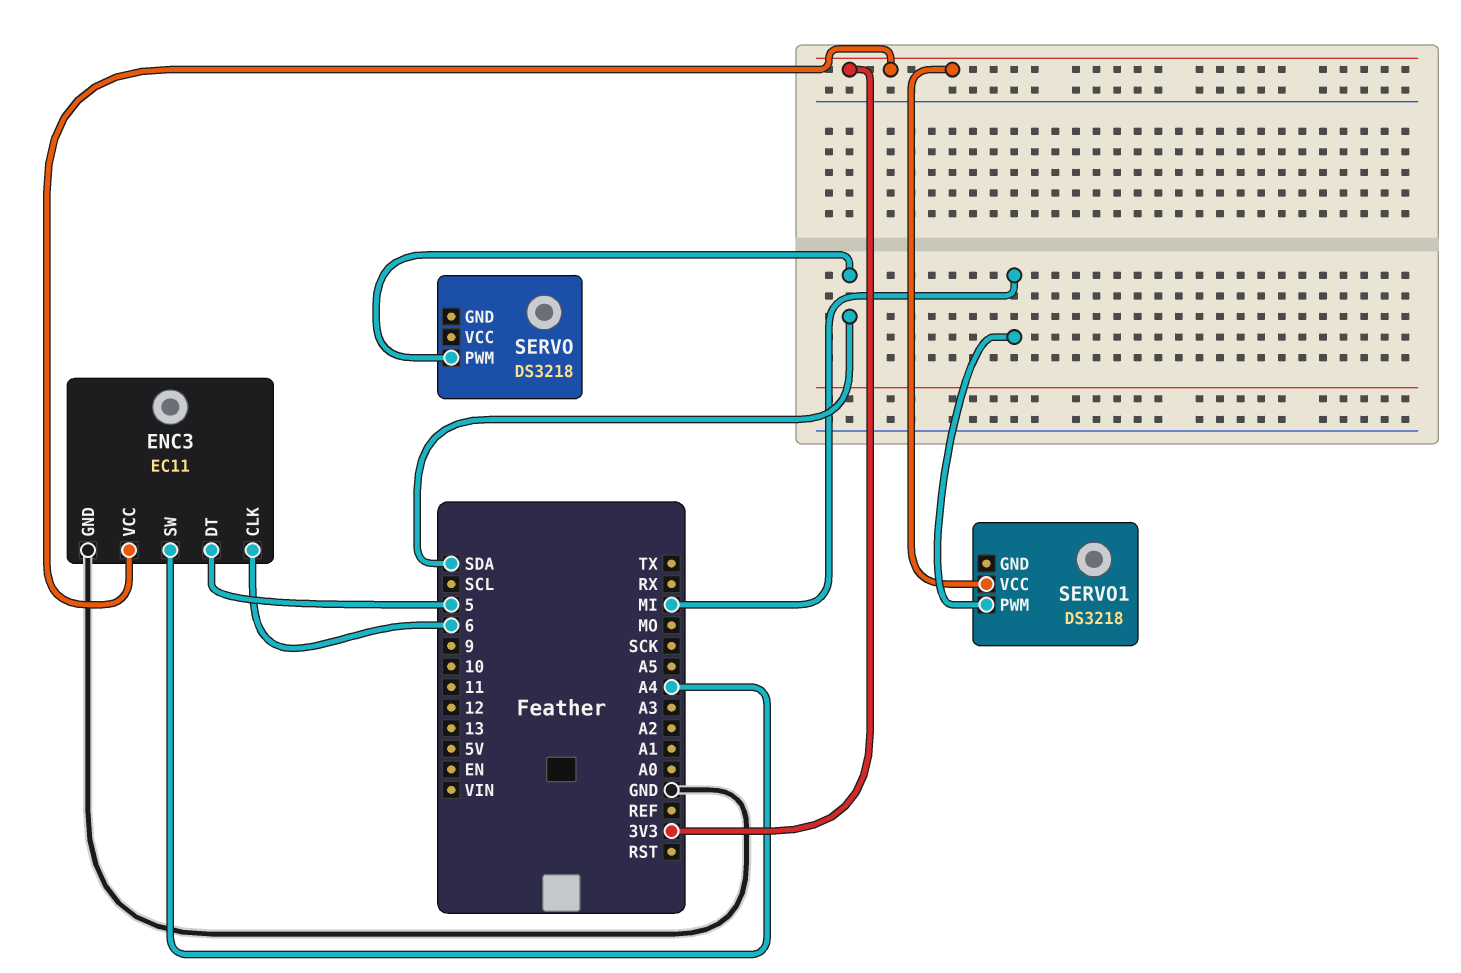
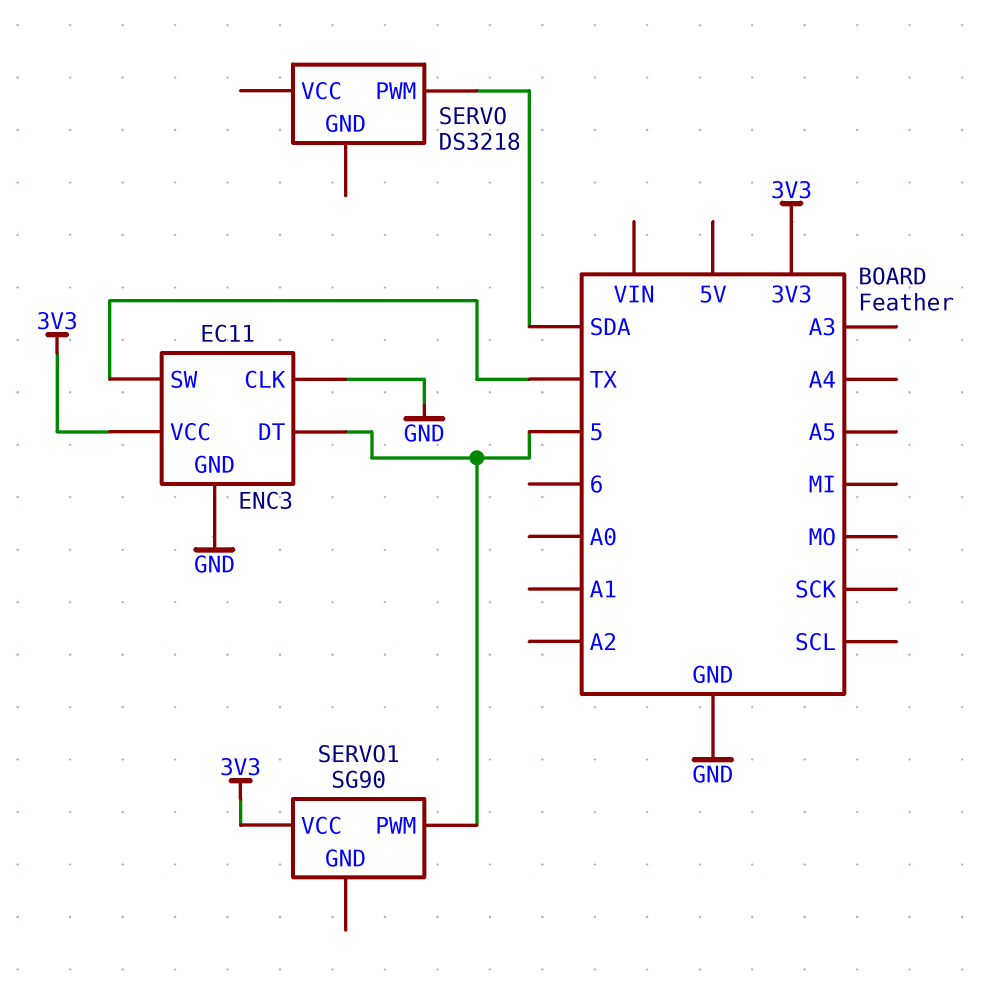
ENC3 pin CLK: 6 -> GND
ENC3 pin SW: A4 -> TX
SERVO1: DS3218 -> SG90
SERVO1 pin PWM: MI -> 5

